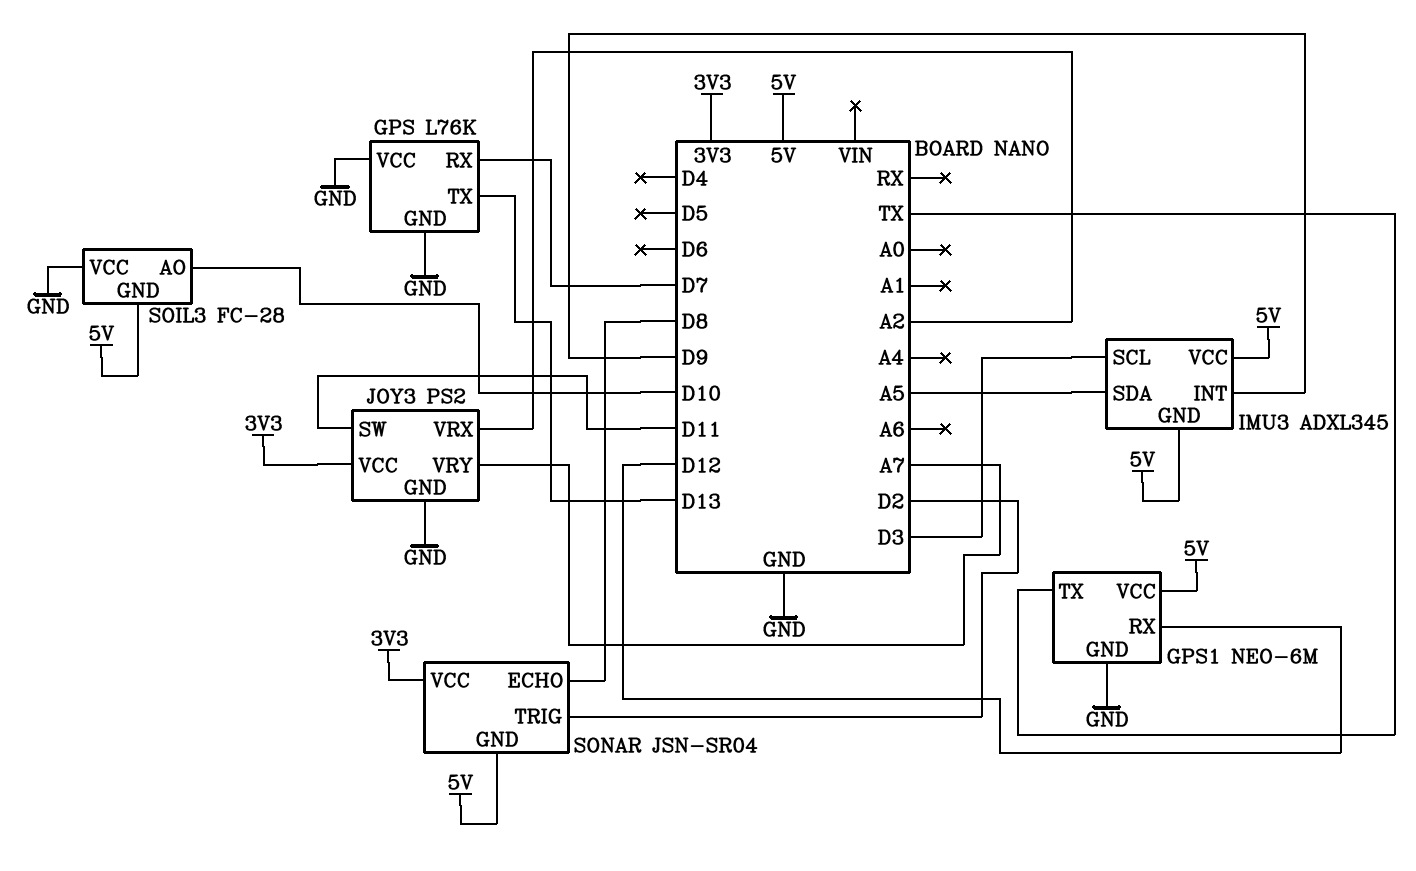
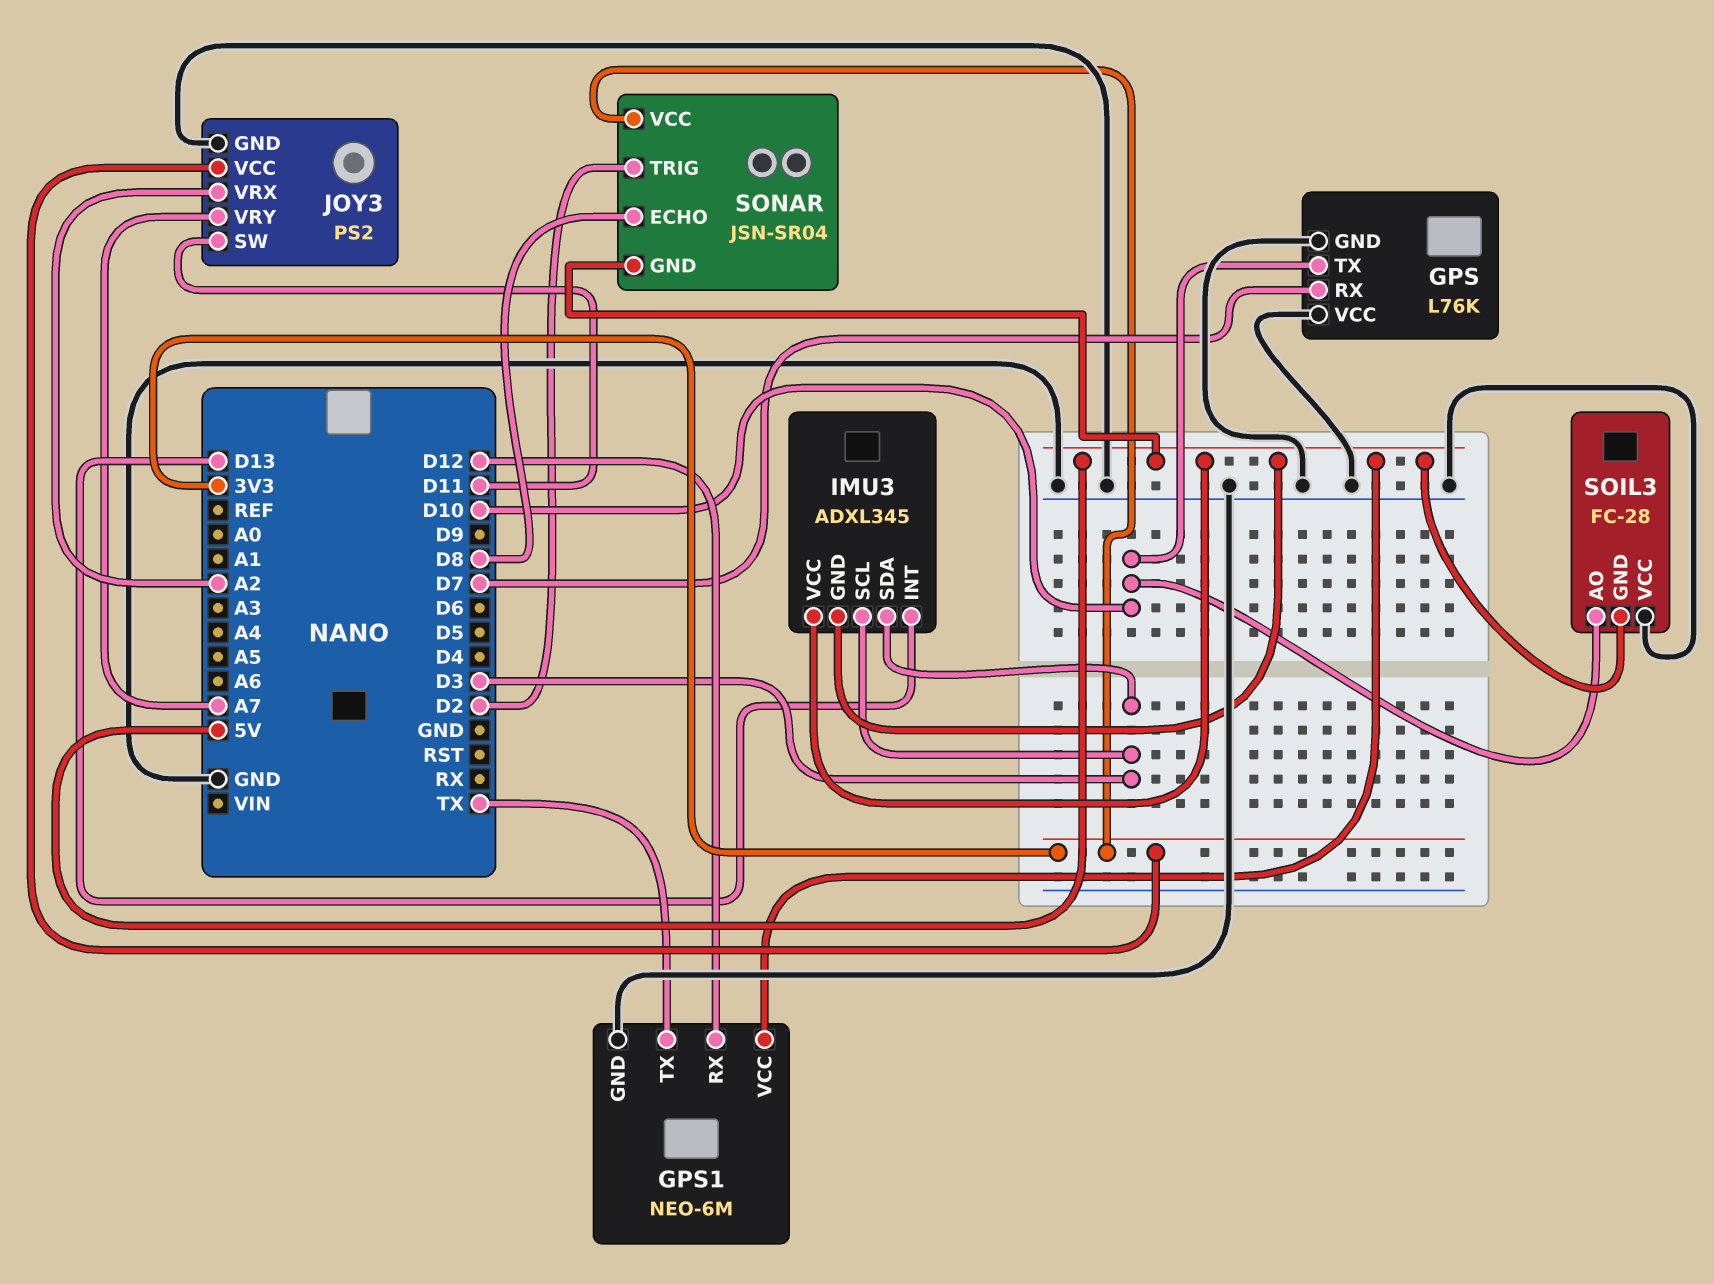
GPS pin TX: D13 -> D10
IMU3 pin INT: D9 -> D13
IMU3 pin SDA: A5 -> D3

